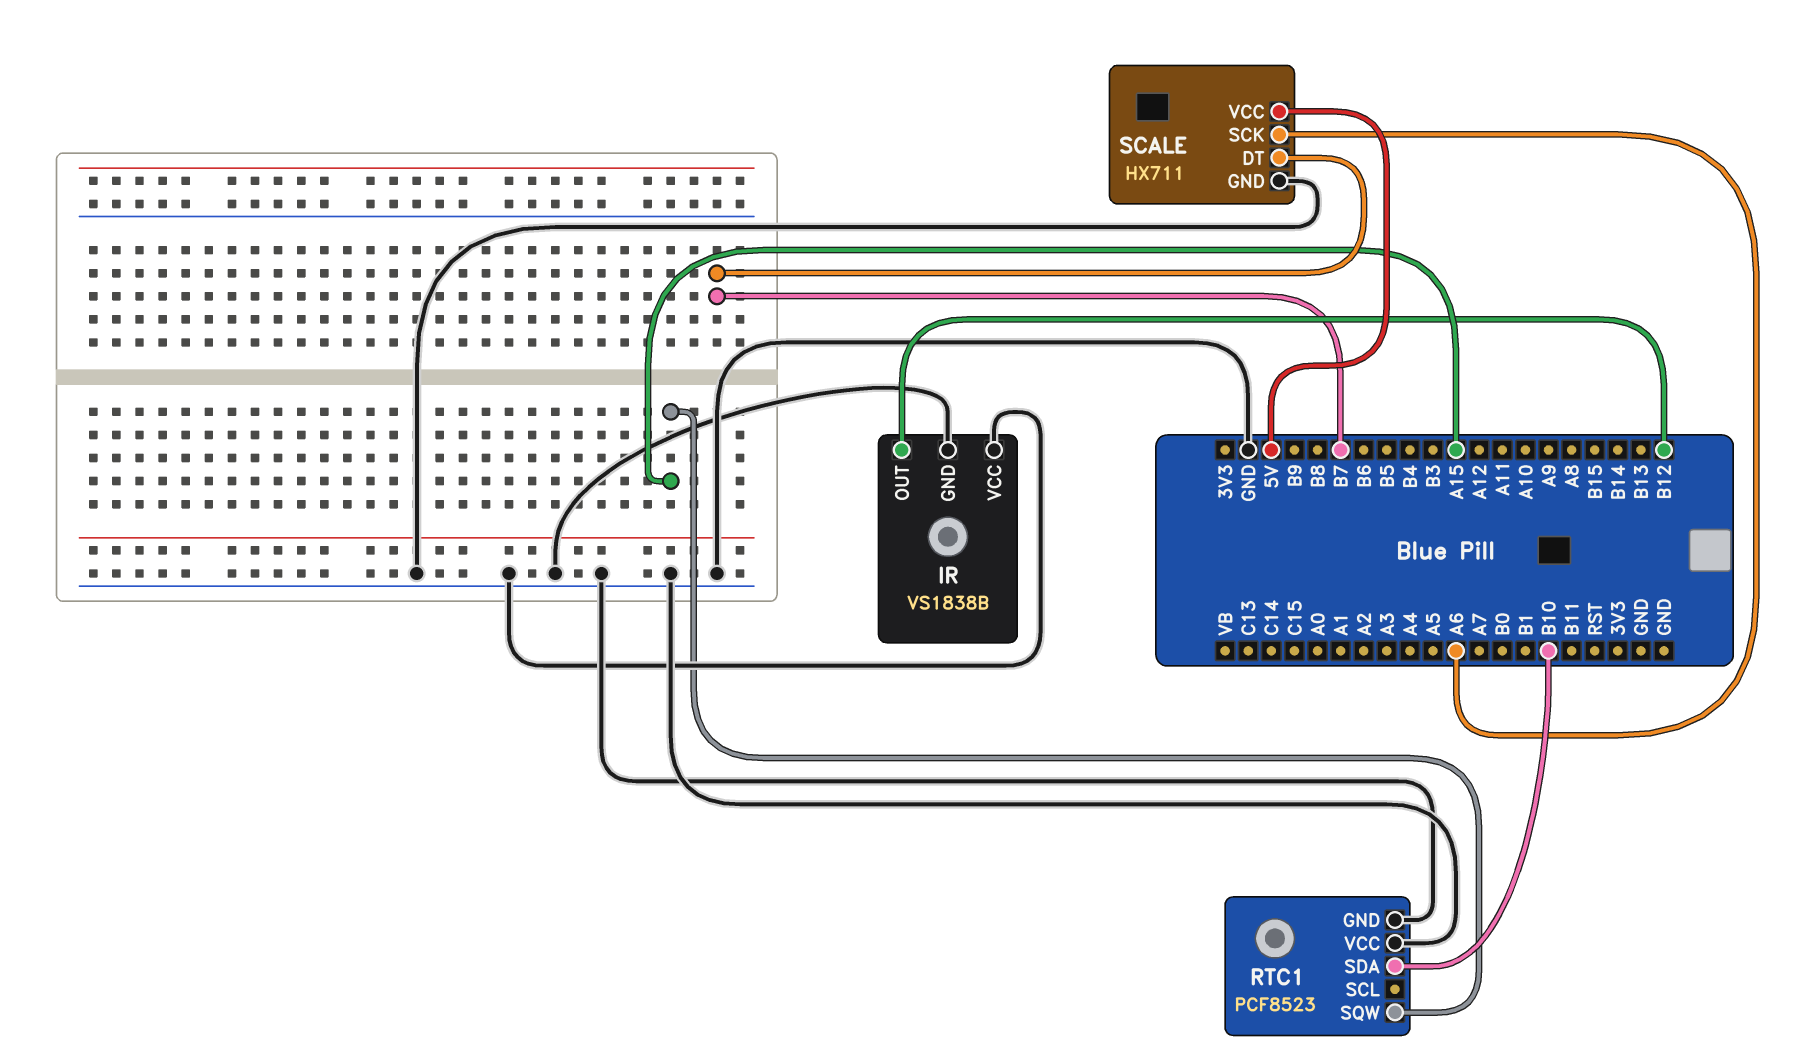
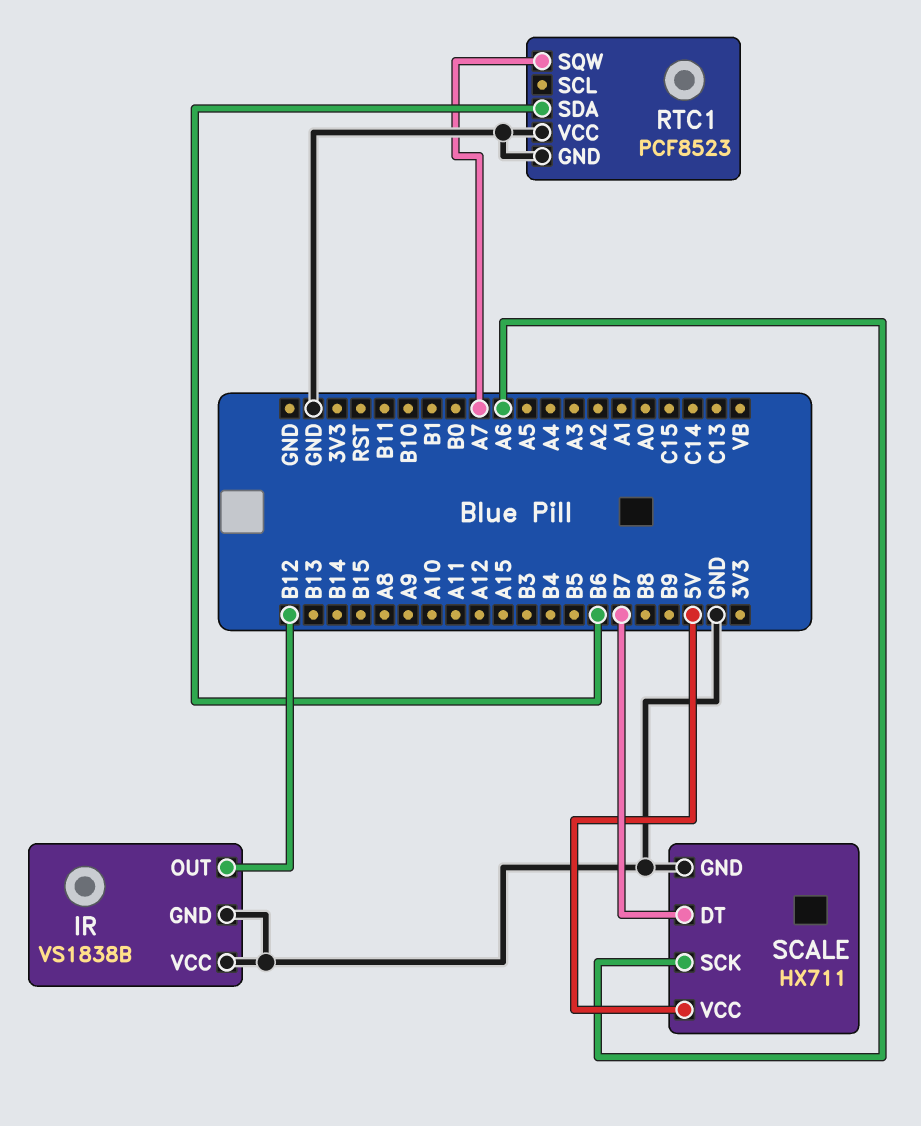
RTC1 pin SDA: B10 -> B6
RTC1 pin SQW: A15 -> A7

